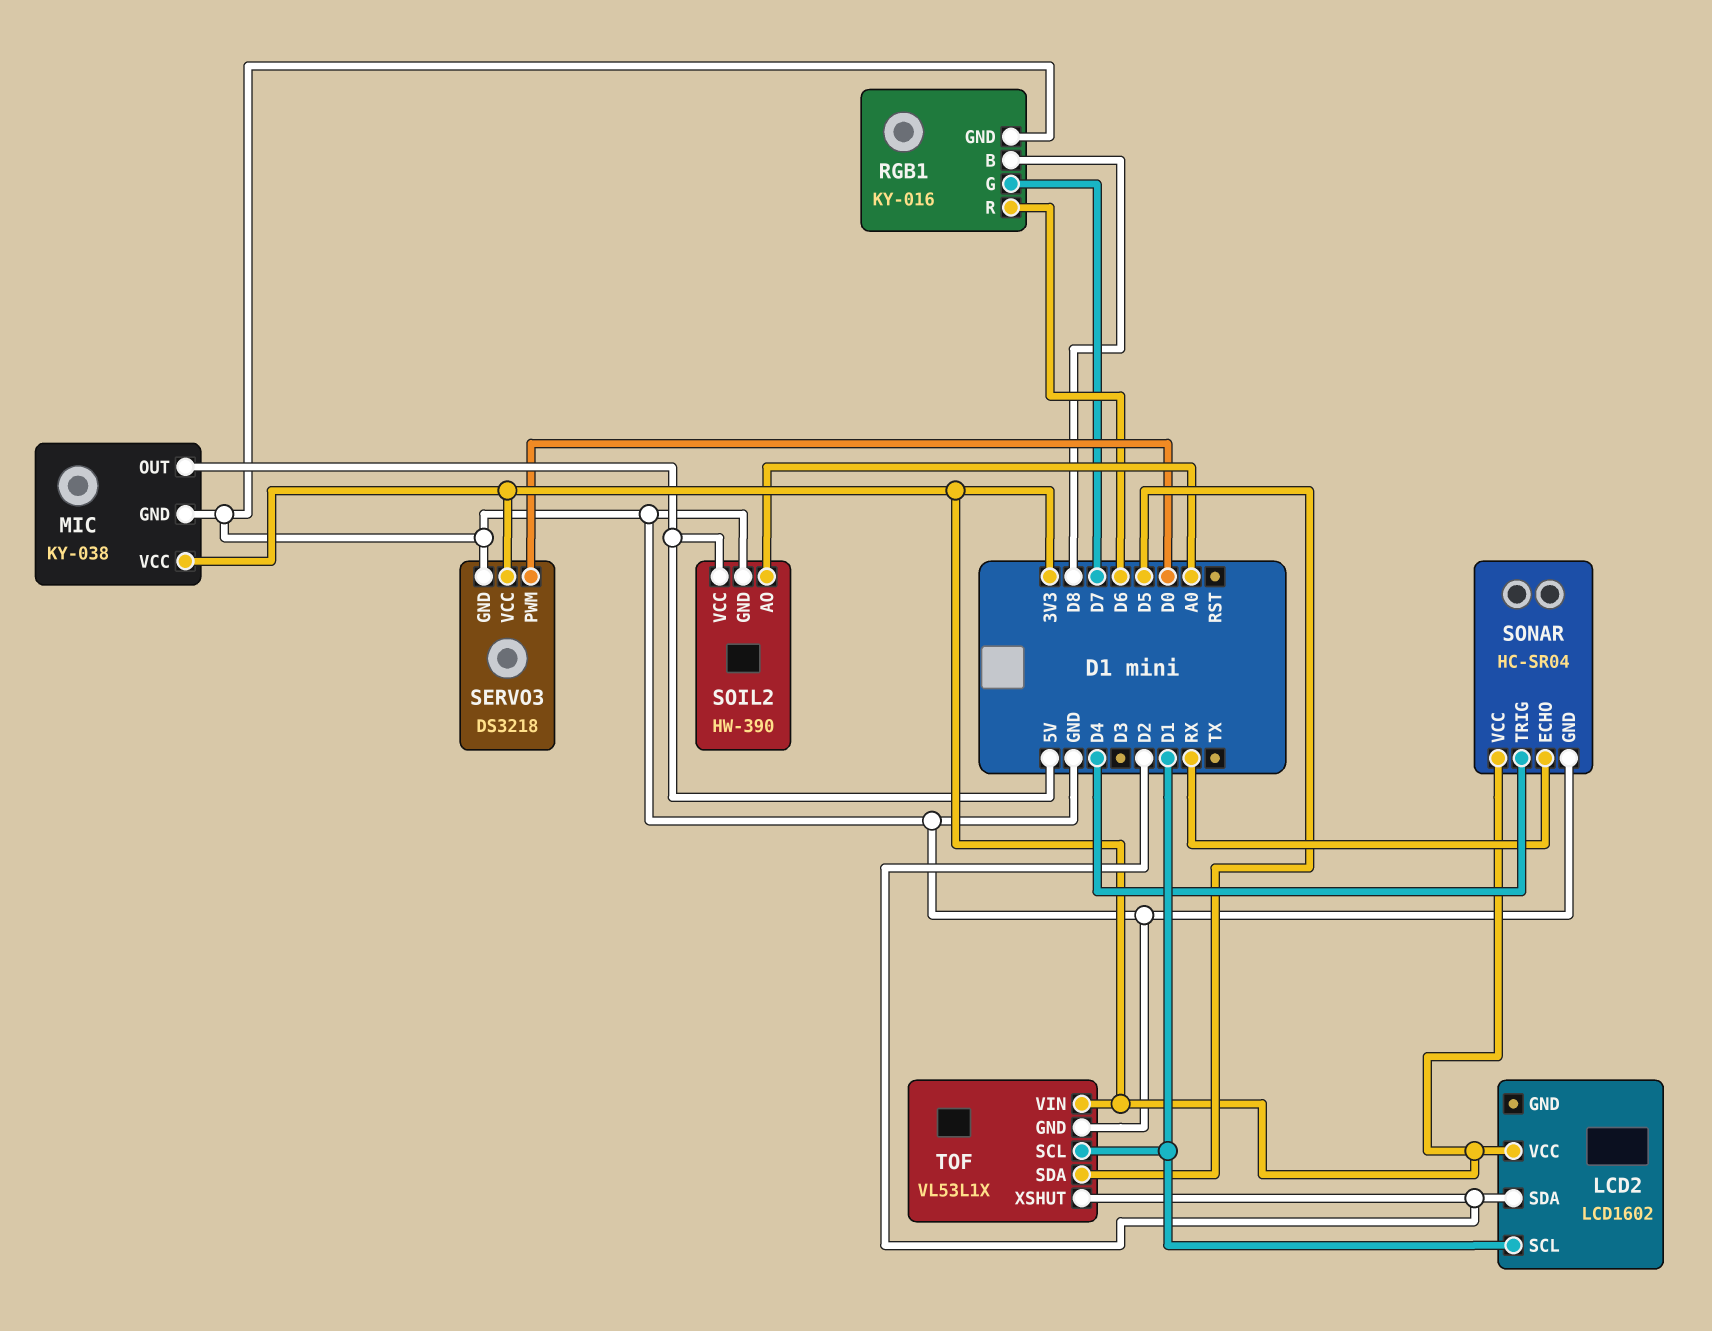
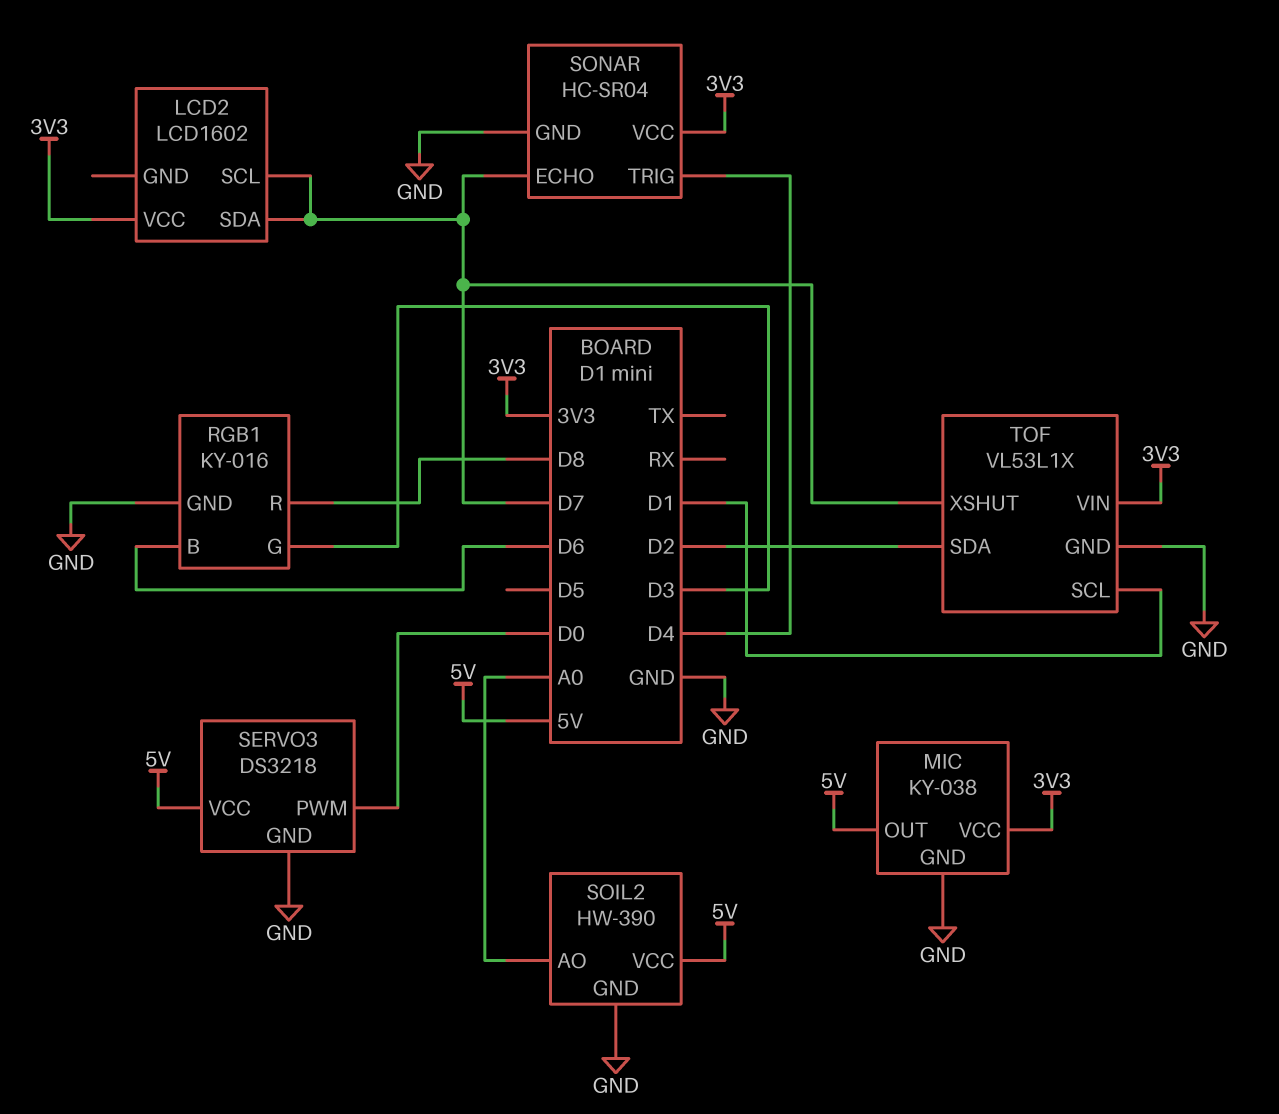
LCD2 pin SCL: D1 -> D7
LCD2 pin SDA: D2 -> D7
RGB1 pin B: D8 -> D6
RGB1 pin G: D7 -> D3
RGB1 pin R: D6 -> D8
SERVO3 pin VCC: 3V3 -> 5V
SONAR pin ECHO: RX -> D7
TOF pin SDA: D5 -> D2
TOF pin XSHUT: D2 -> D7

